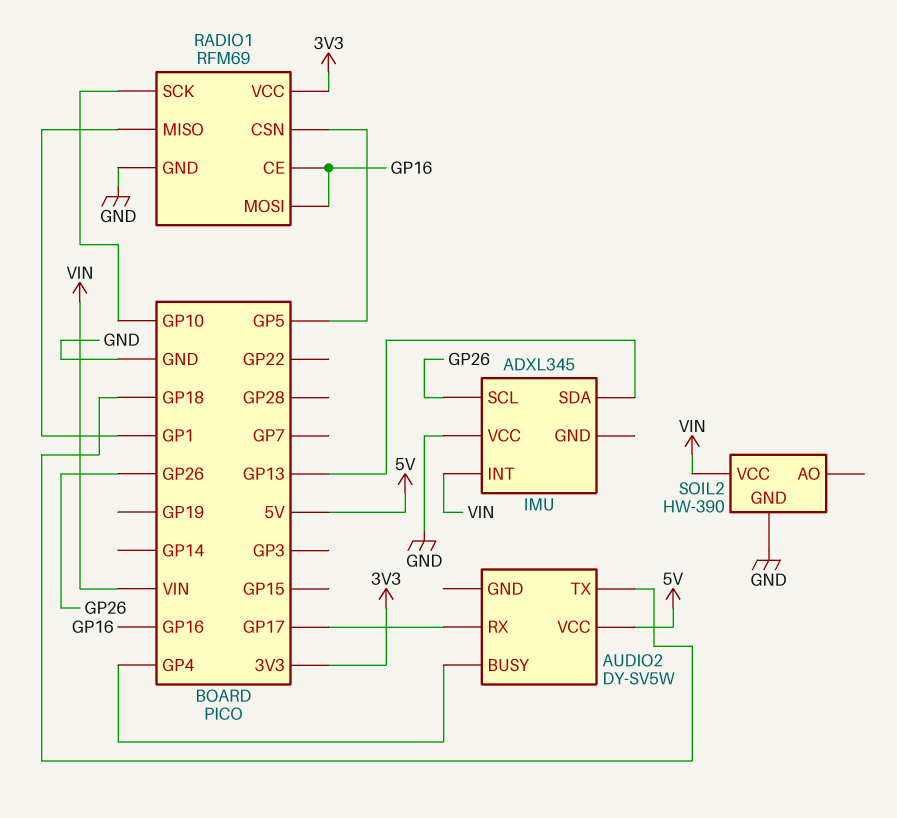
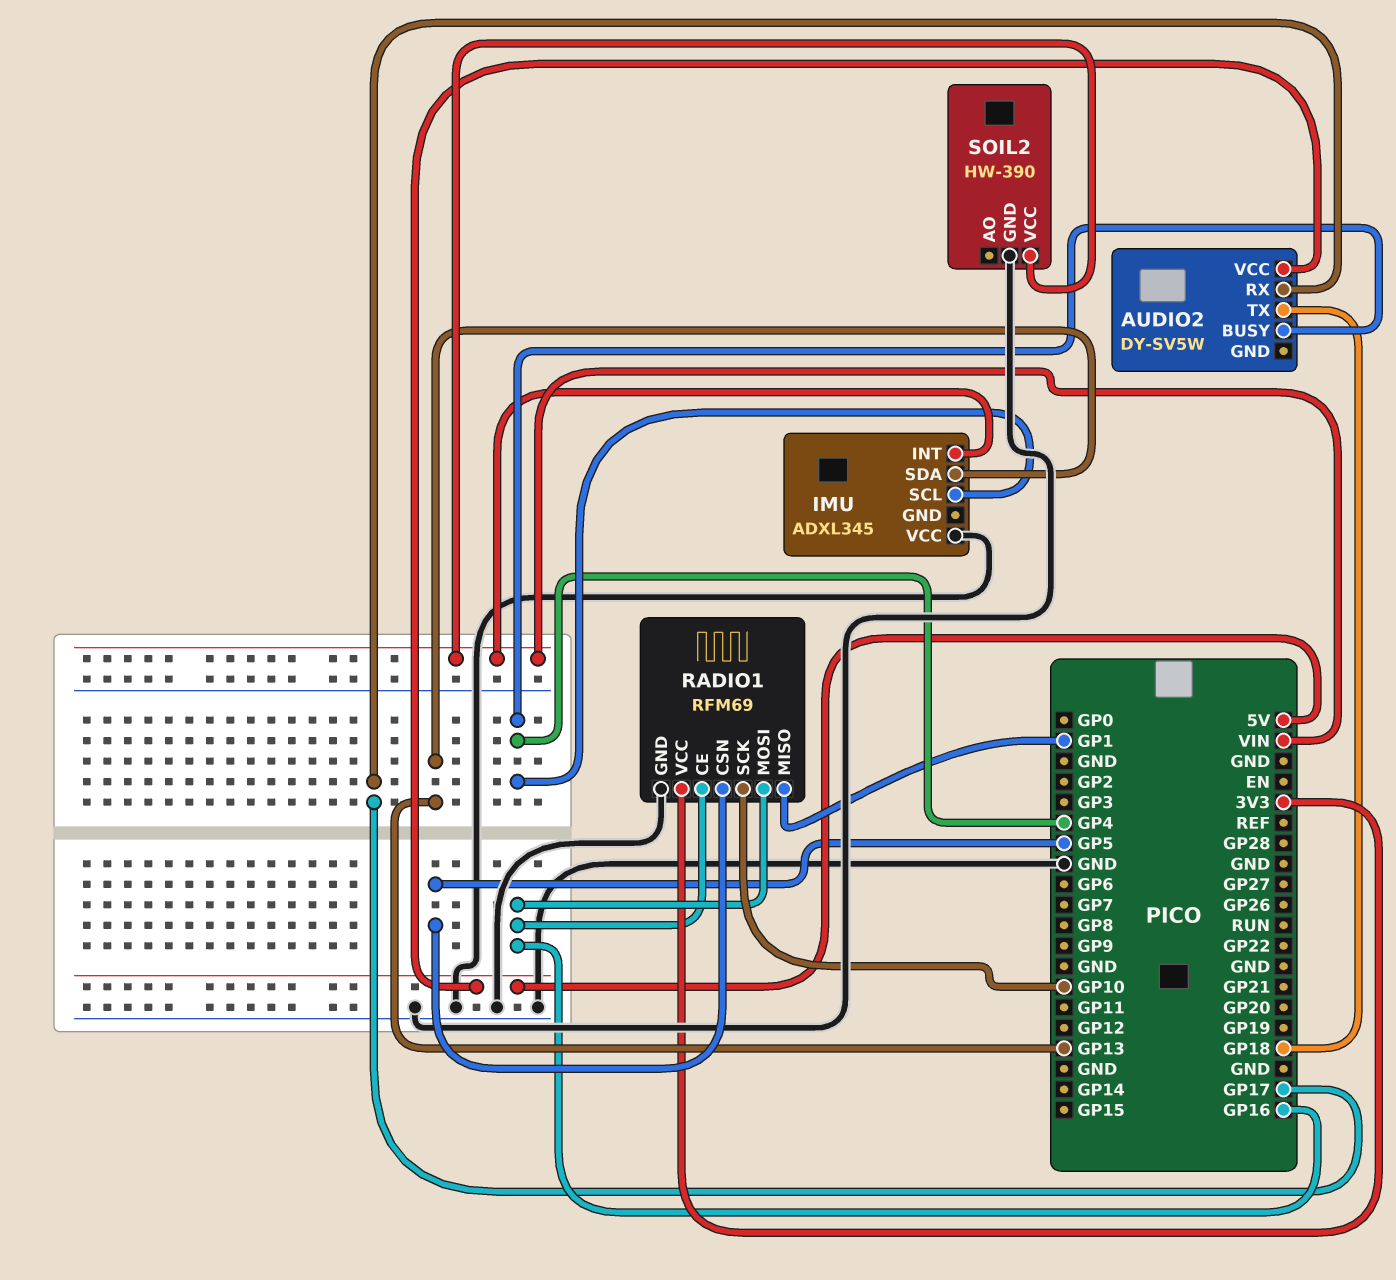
IMU pin SCL: GP26 -> GP4

